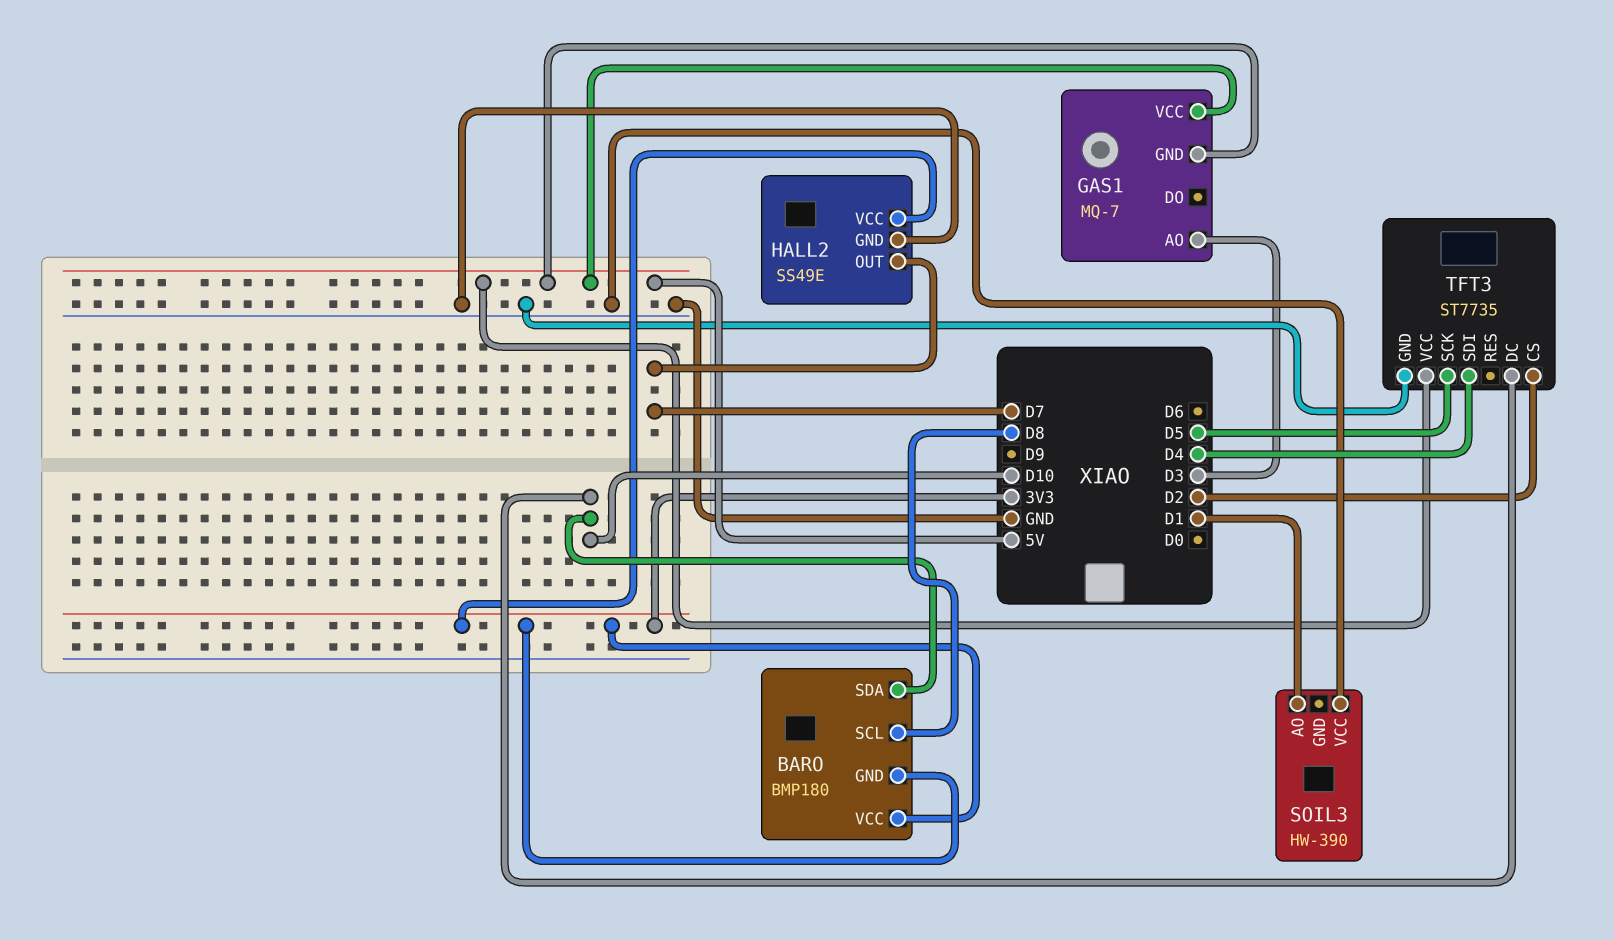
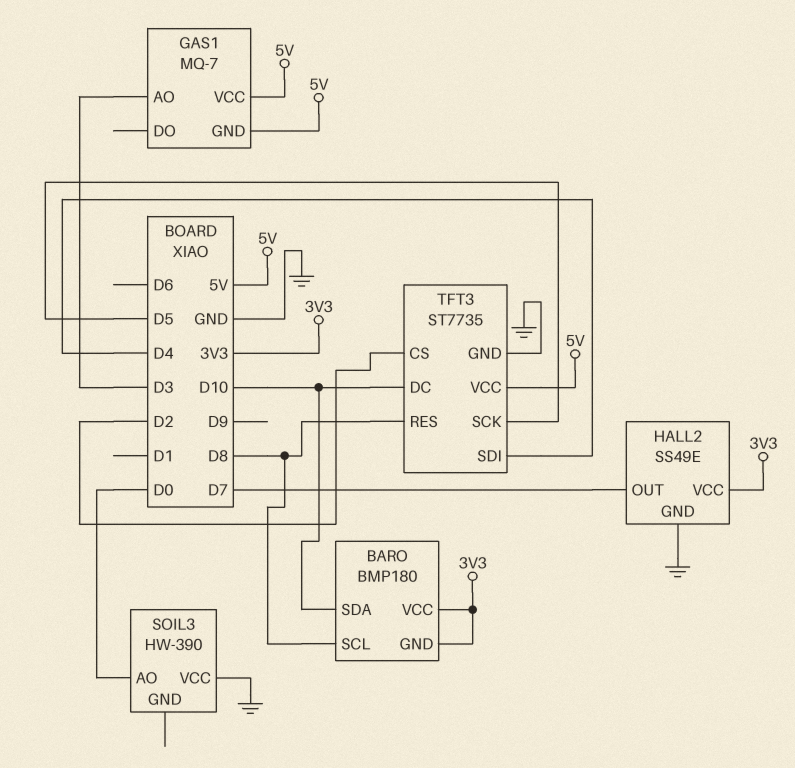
SOIL3 pin AO: D1 -> D0
TFT3 pin RES: none -> D8

